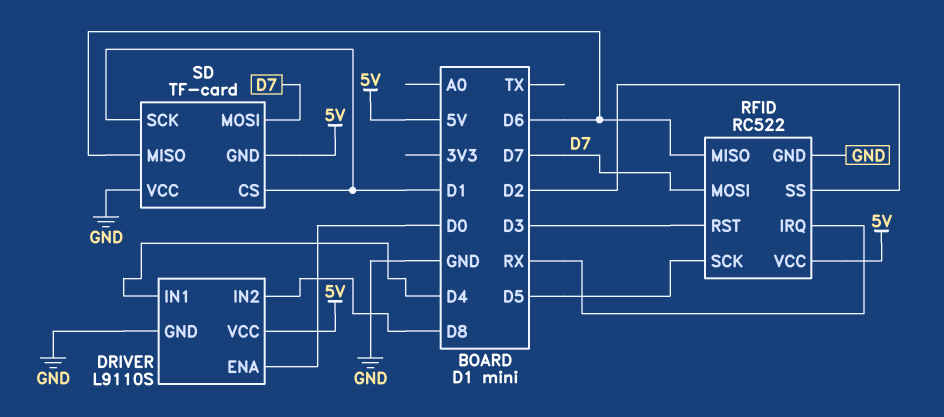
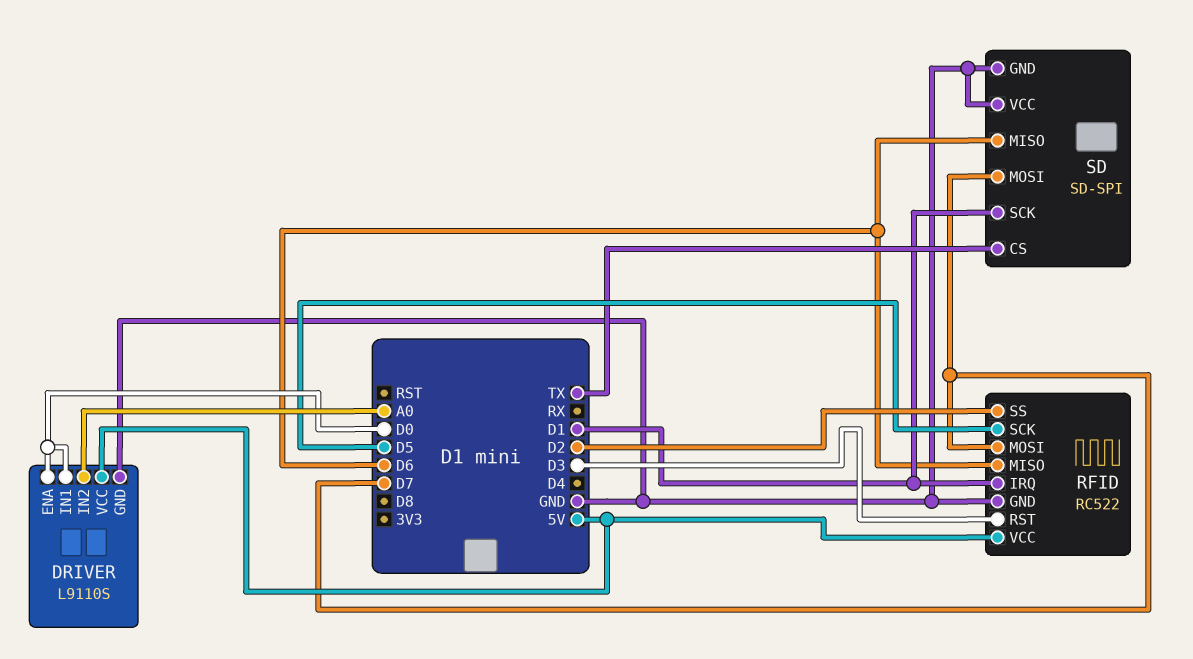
DRIVER pin IN1: D4 -> D0
DRIVER pin IN2: D8 -> A0
RFID pin IRQ: RX -> D1
SD: TF-card -> SD-SPI
SD pin CS: D1 -> TX
SD pin GND: 5V -> GND

